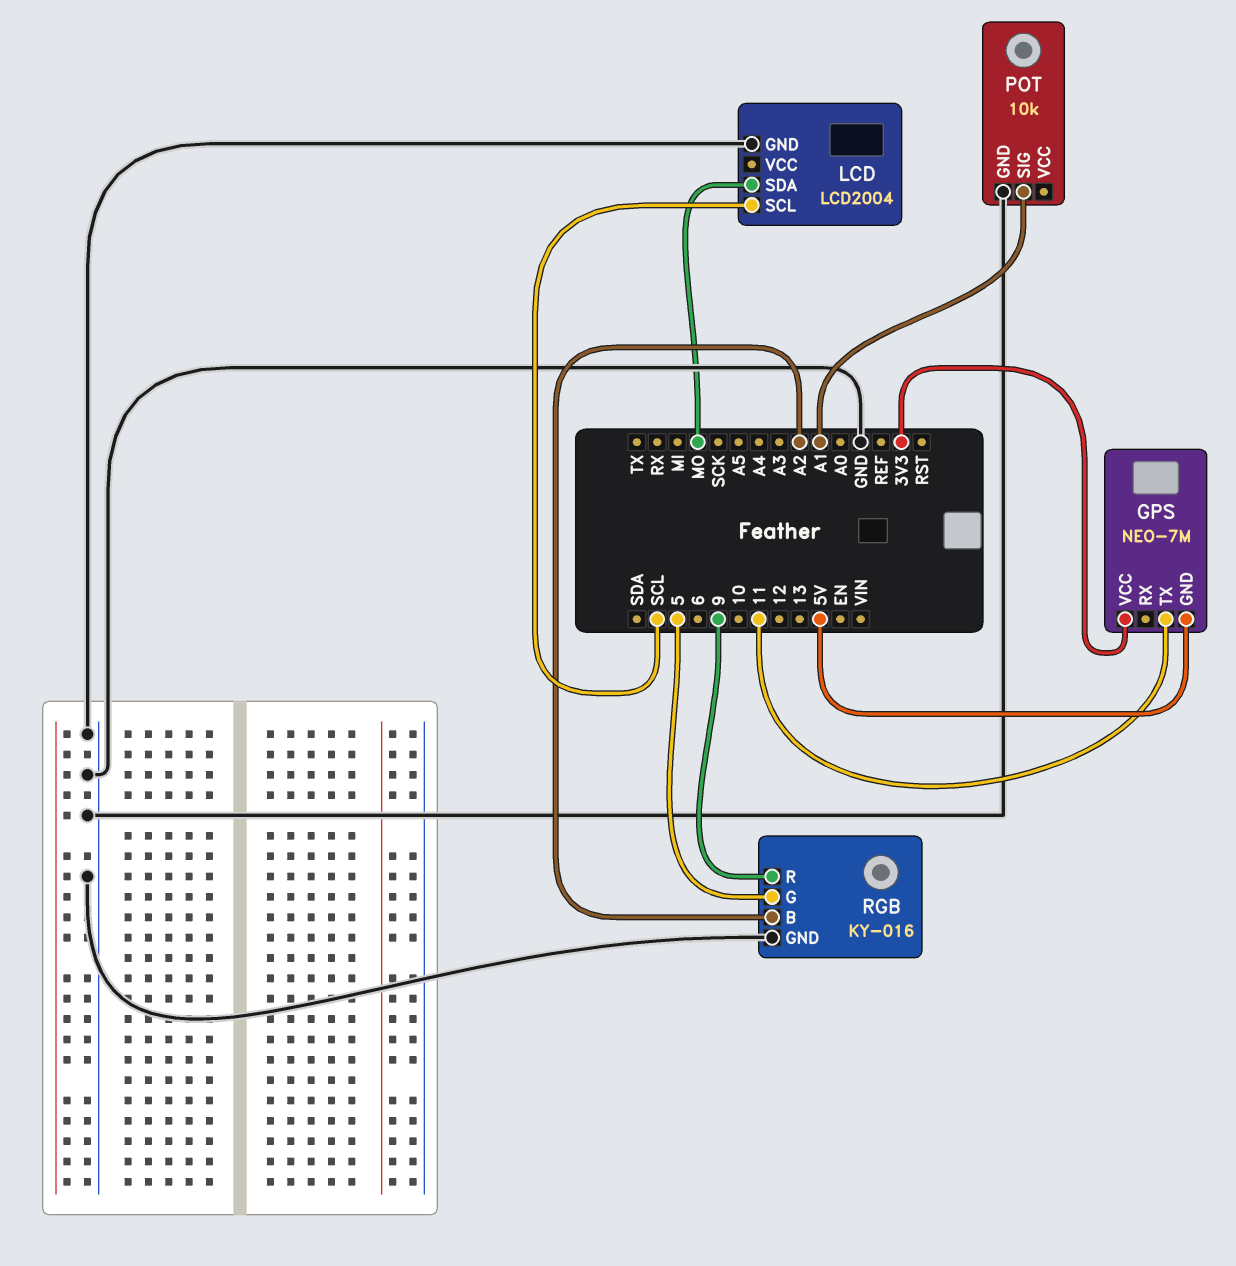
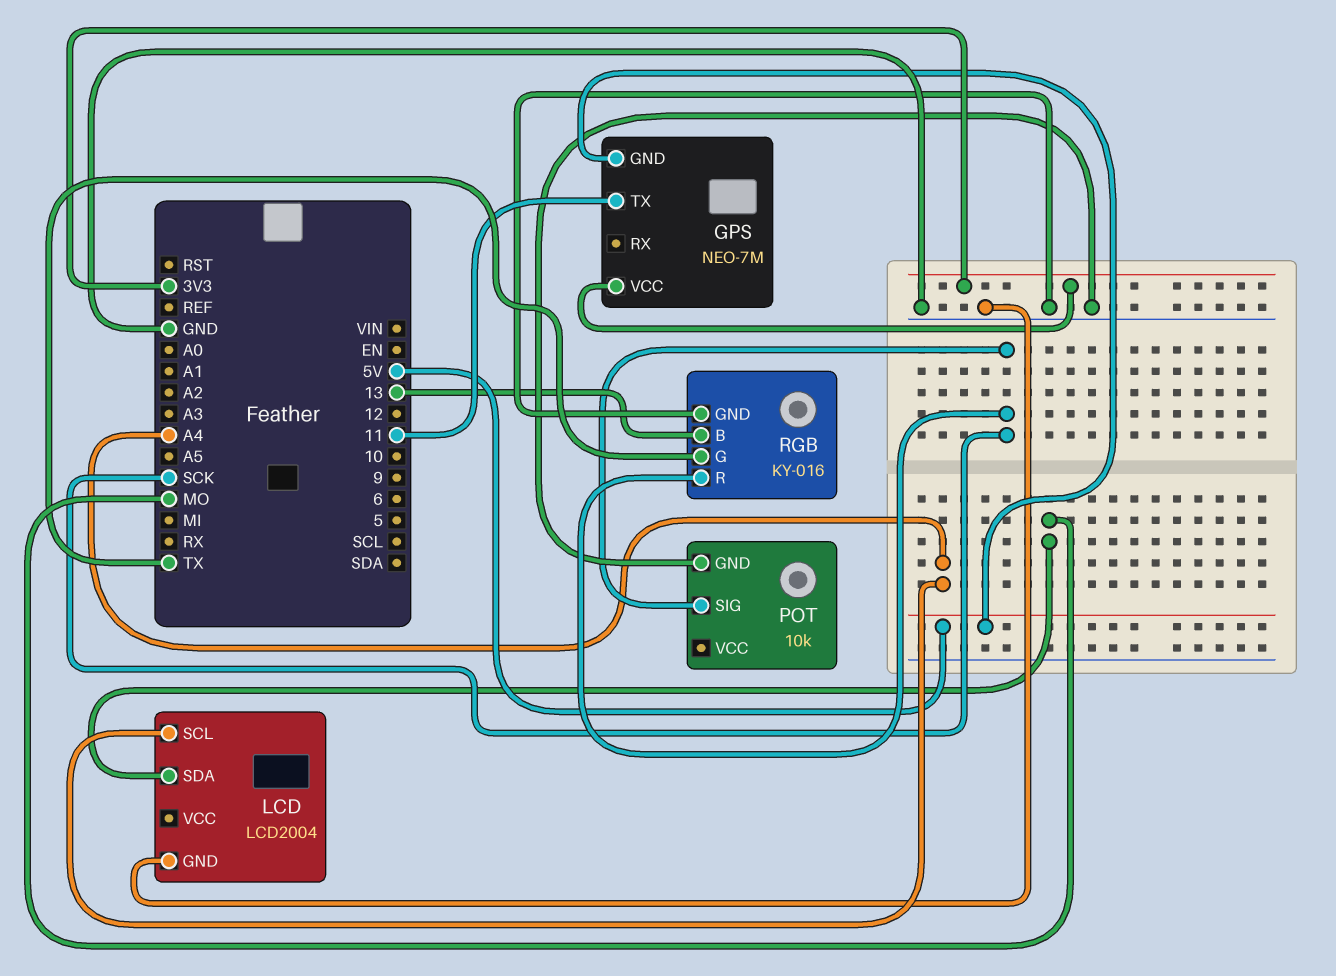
LCD pin SCL: SCL -> A4
POT pin SIG: A1 -> SCK
RGB pin B: A2 -> 13
RGB pin G: 5 -> TX
RGB pin R: 9 -> SCK

